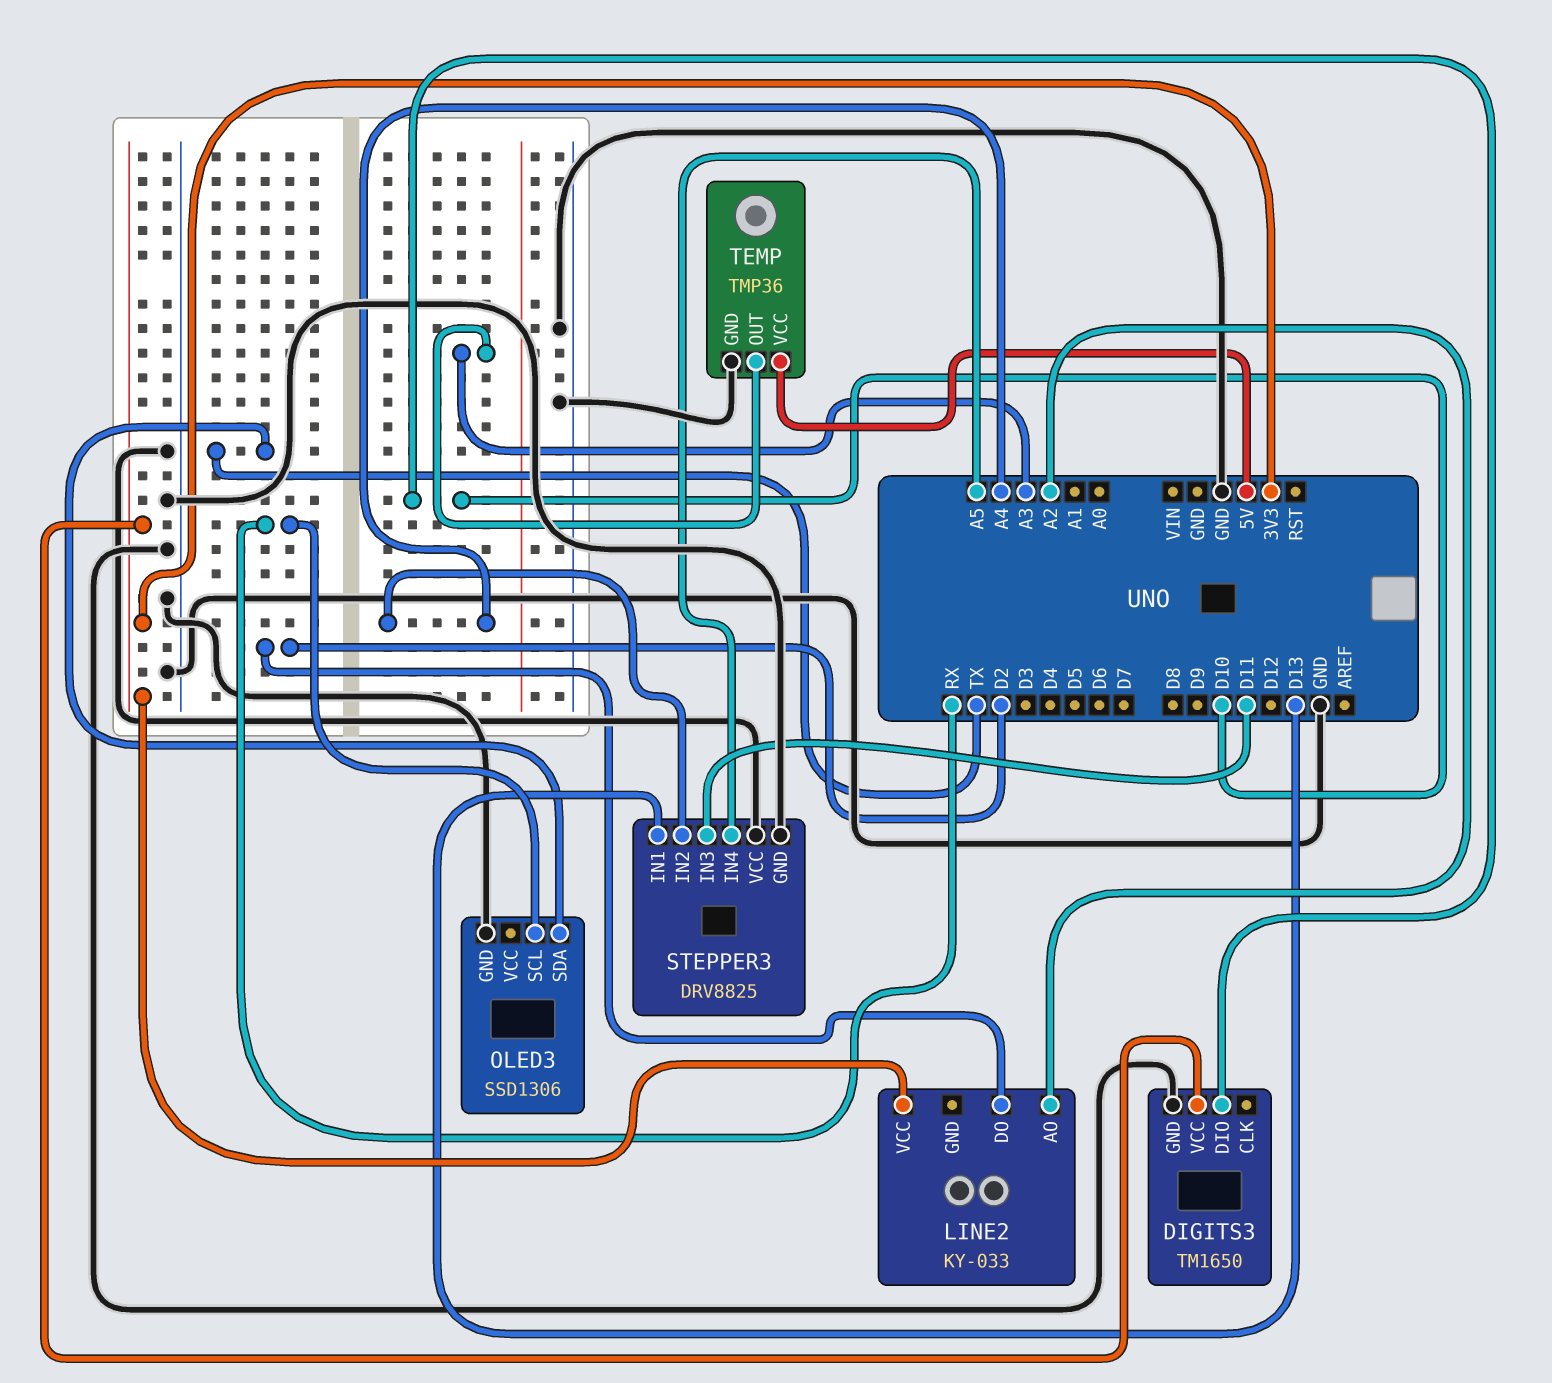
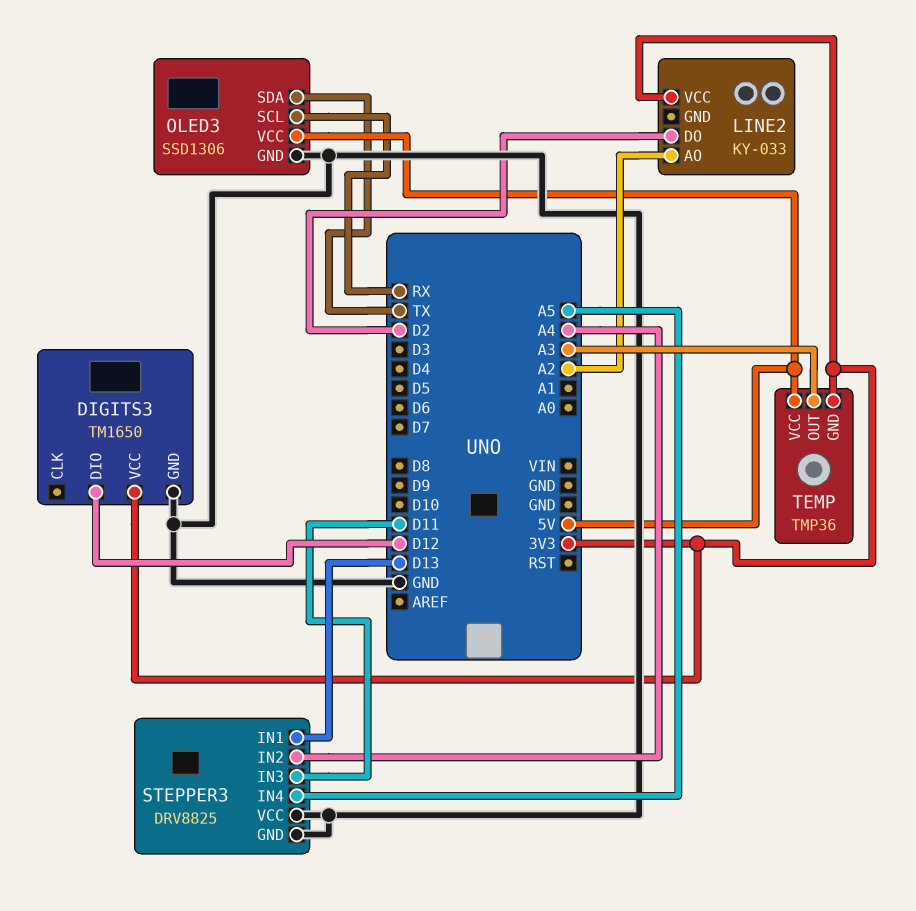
DIGITS3 pin DIO: D10 -> D12
OLED3 pin VCC: none -> 5V
TEMP pin GND: GND -> 3V3

